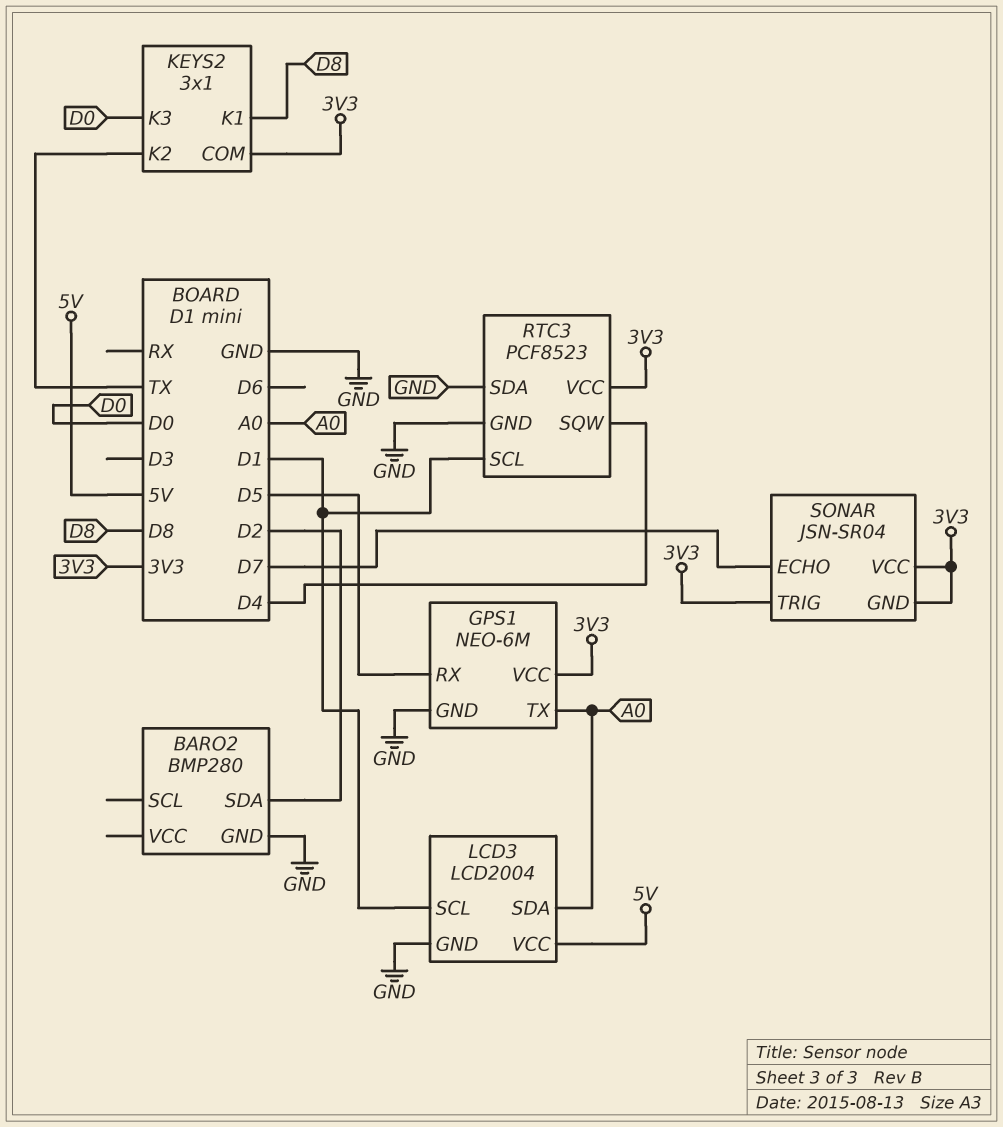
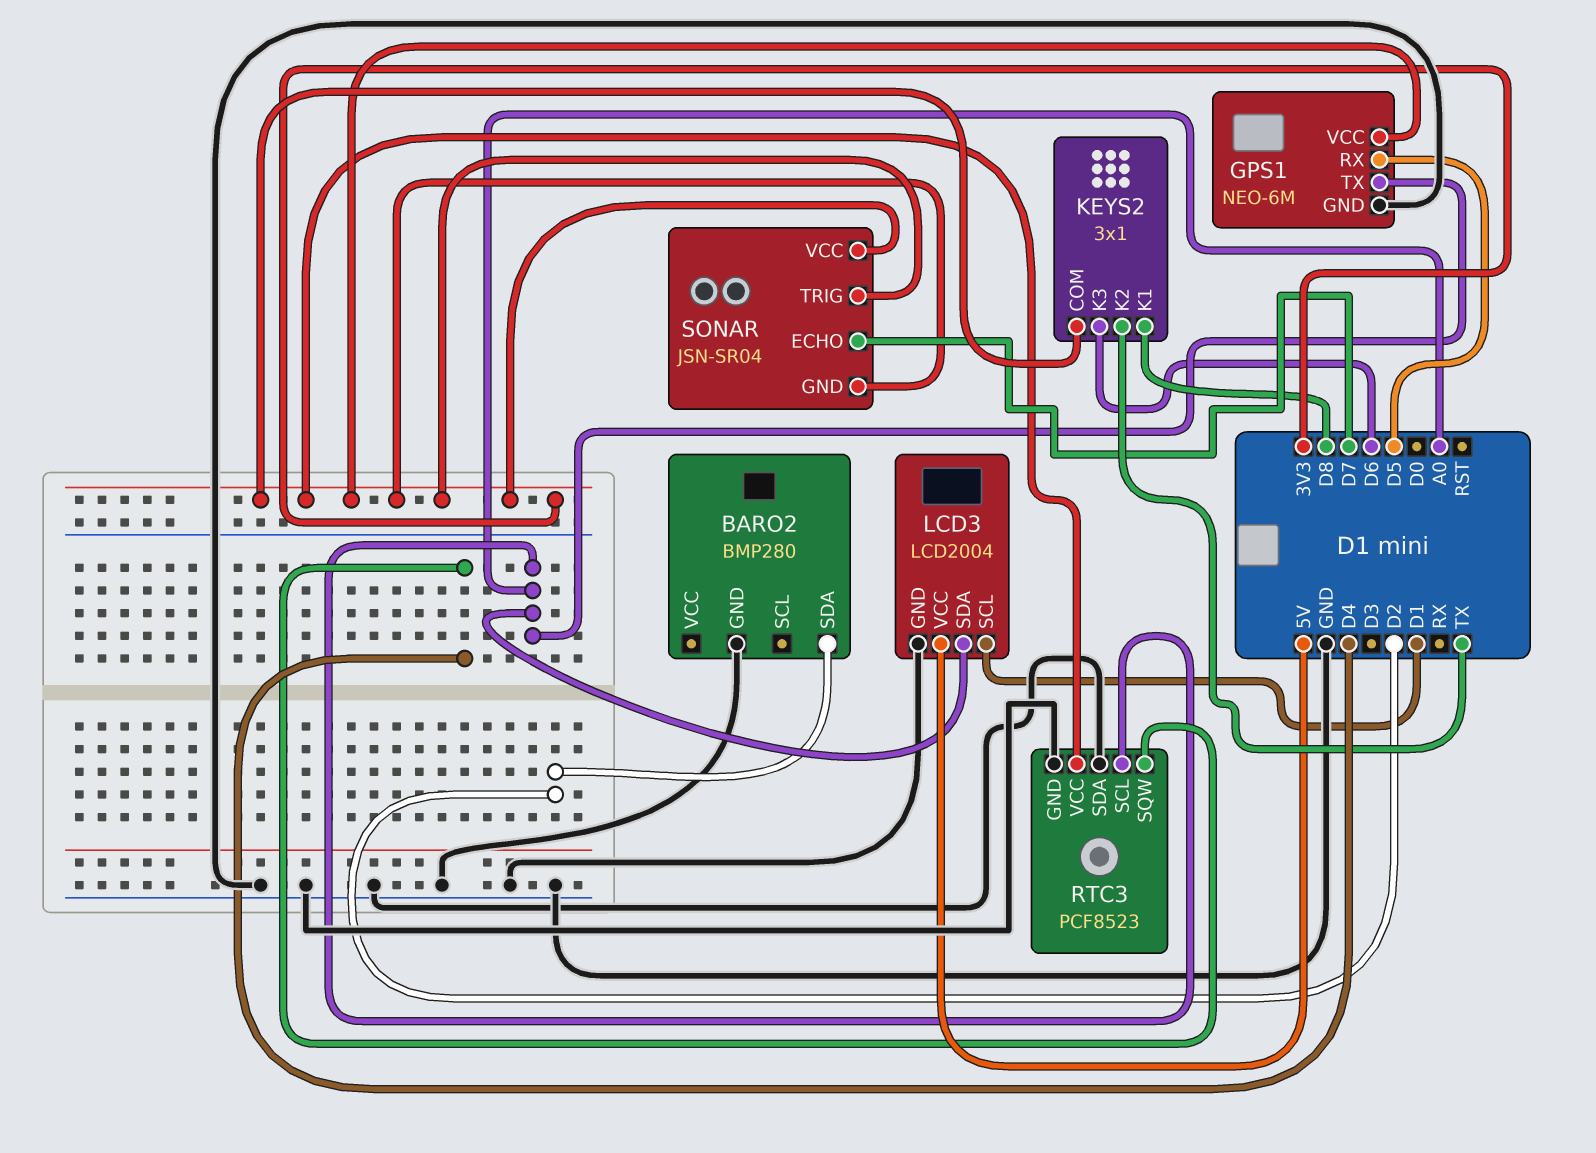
KEYS2 pin K3: D0 -> D6
RTC3 pin SCL: D1 -> A0

